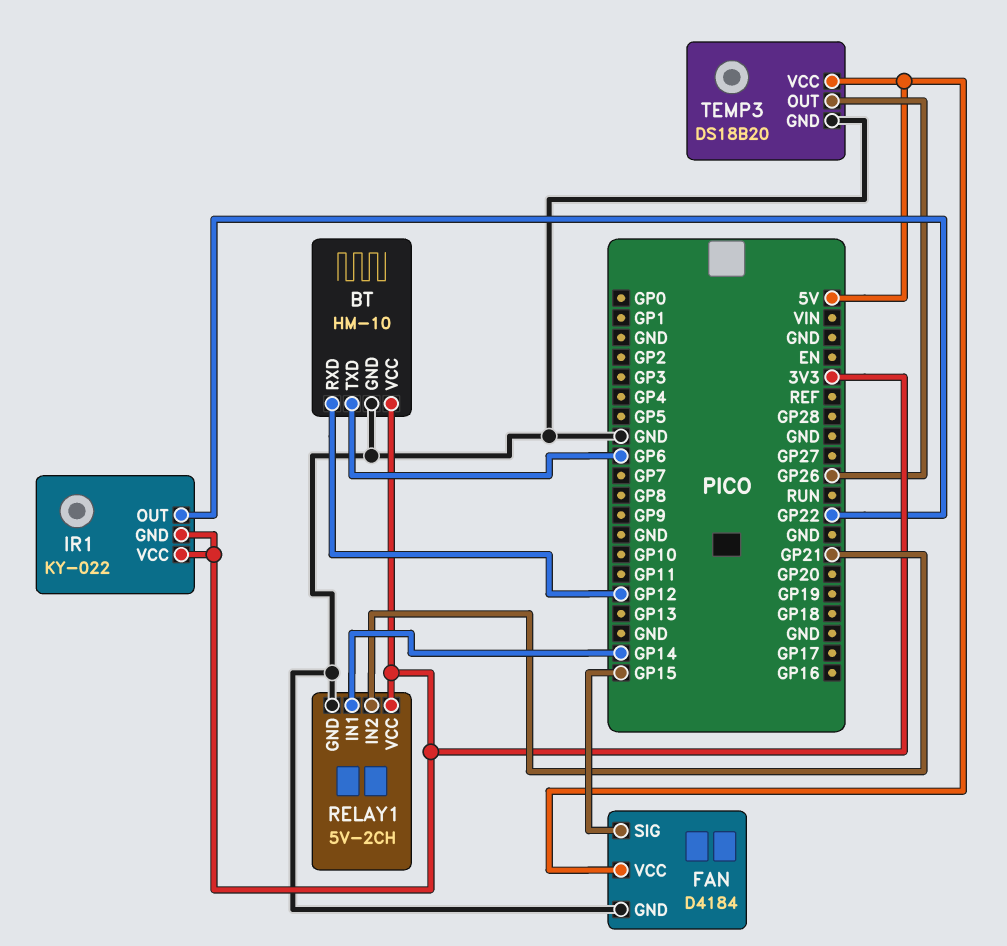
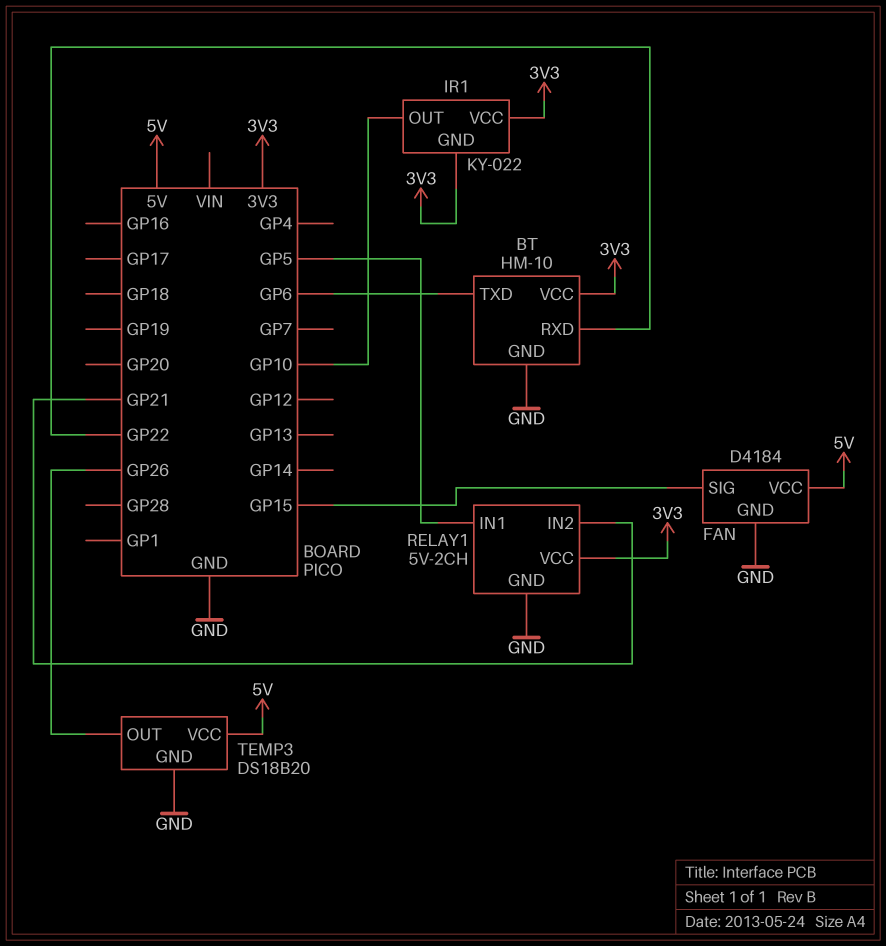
BT pin RXD: GP12 -> GP22
IR1 pin OUT: GP22 -> GP10
RELAY1 pin IN1: GP14 -> GP5

